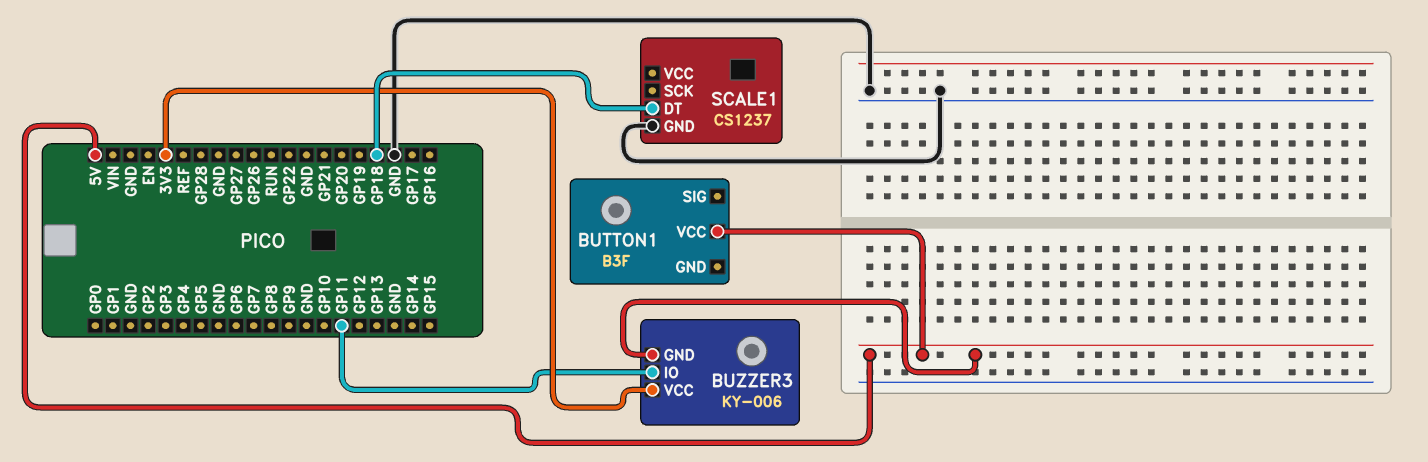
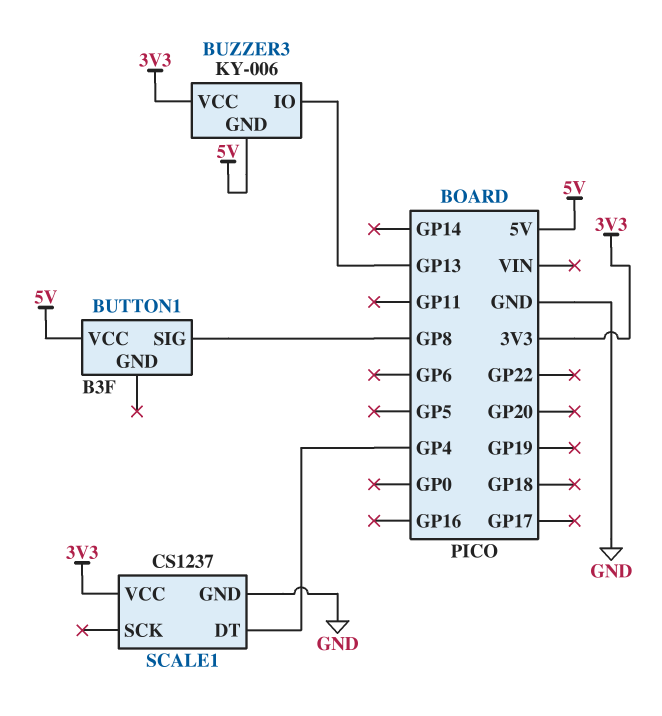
BUTTON1 pin SIG: none -> GP8
BUZZER3 pin IO: GP11 -> GP13
SCALE1 pin DT: GP18 -> GP4
SCALE1 pin VCC: none -> 3V3

